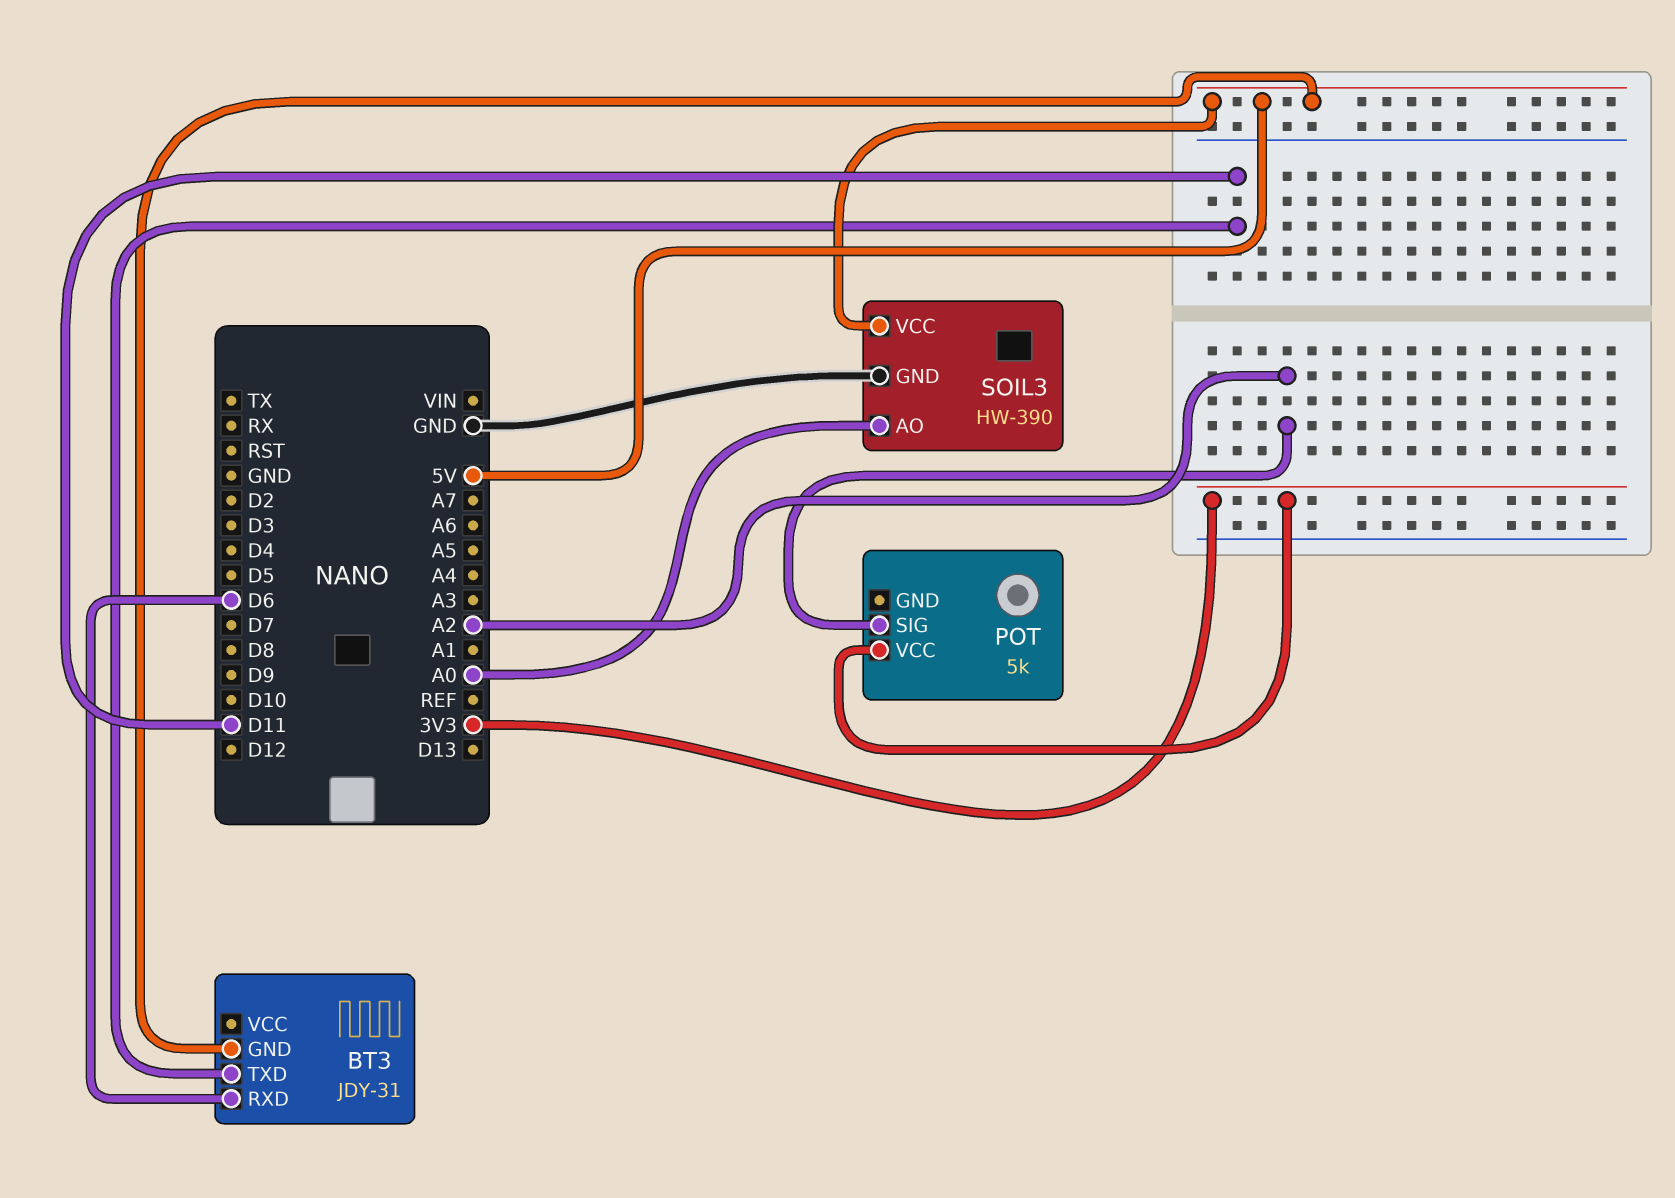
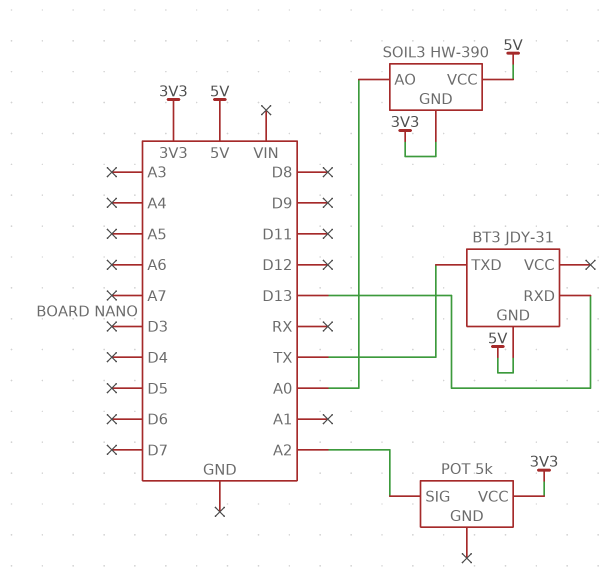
BT3 pin RXD: D6 -> D13
BT3 pin TXD: D11 -> TX
SOIL3 pin GND: GND -> 3V3

